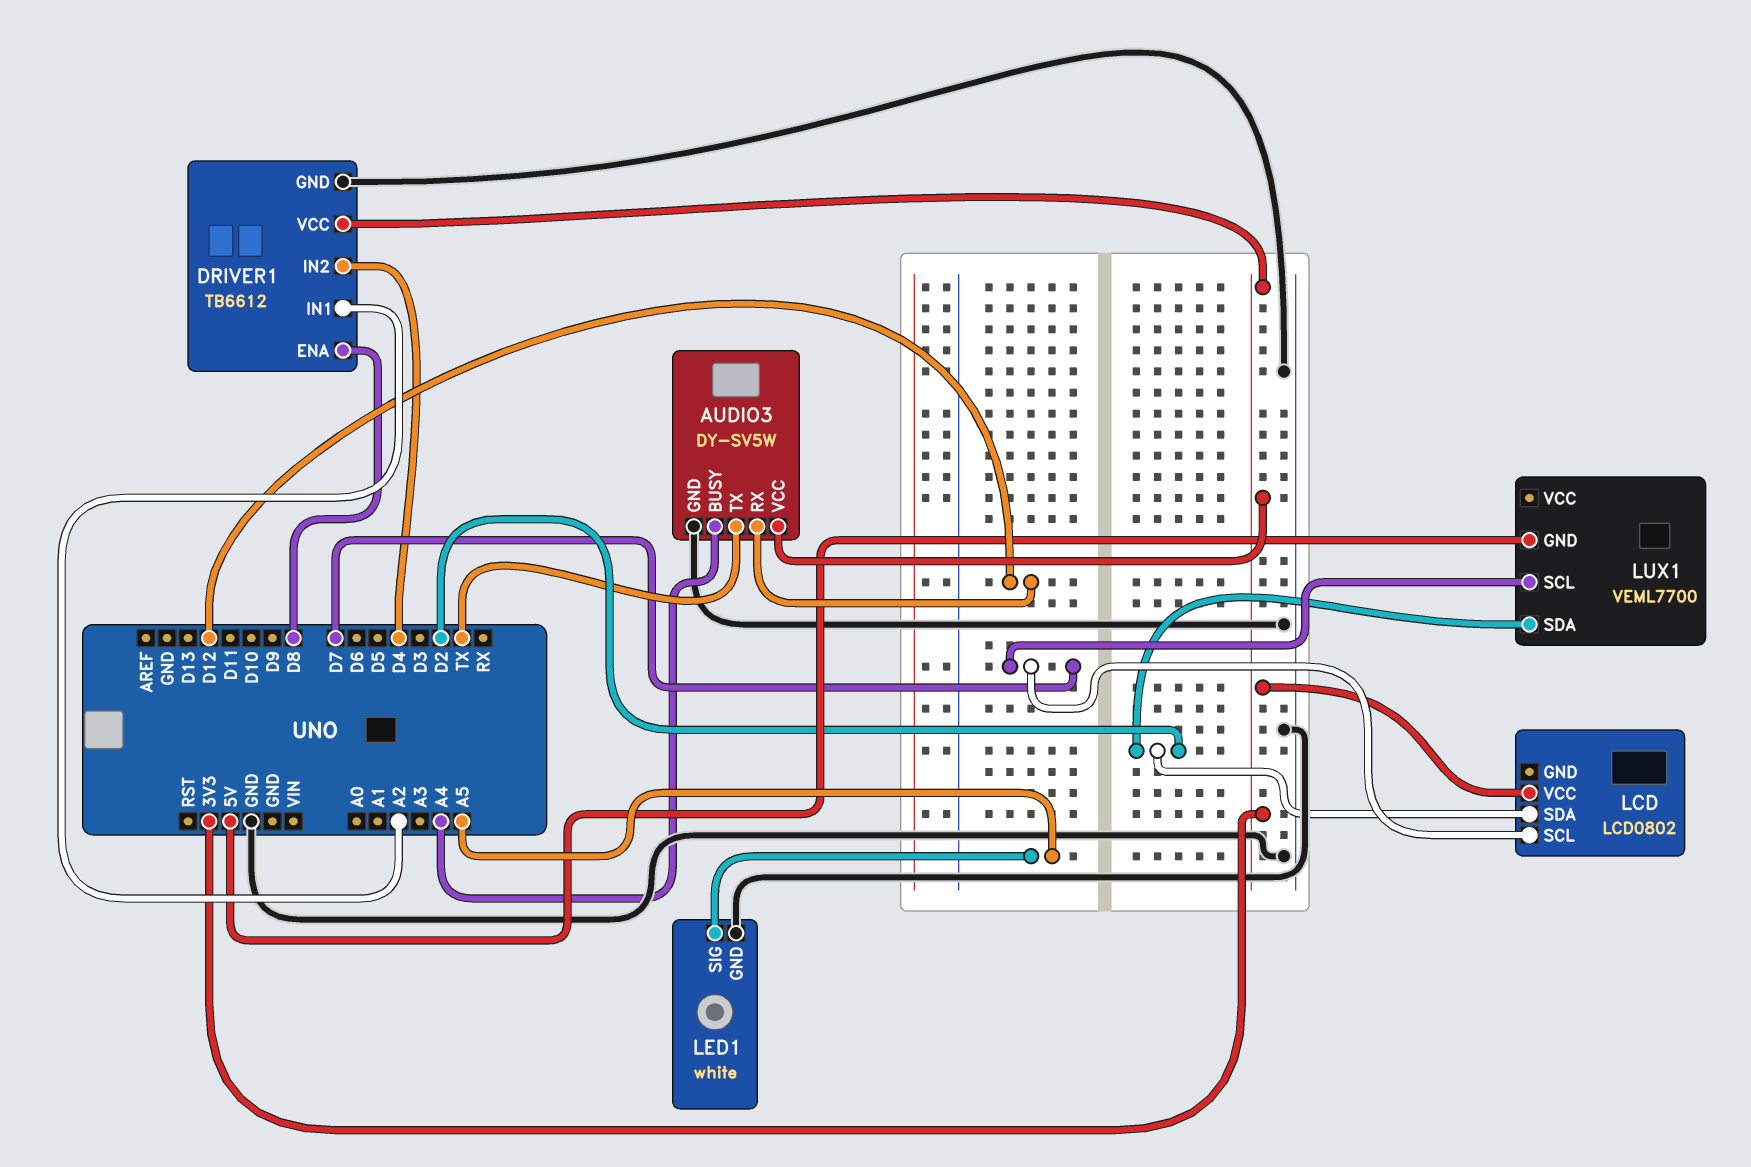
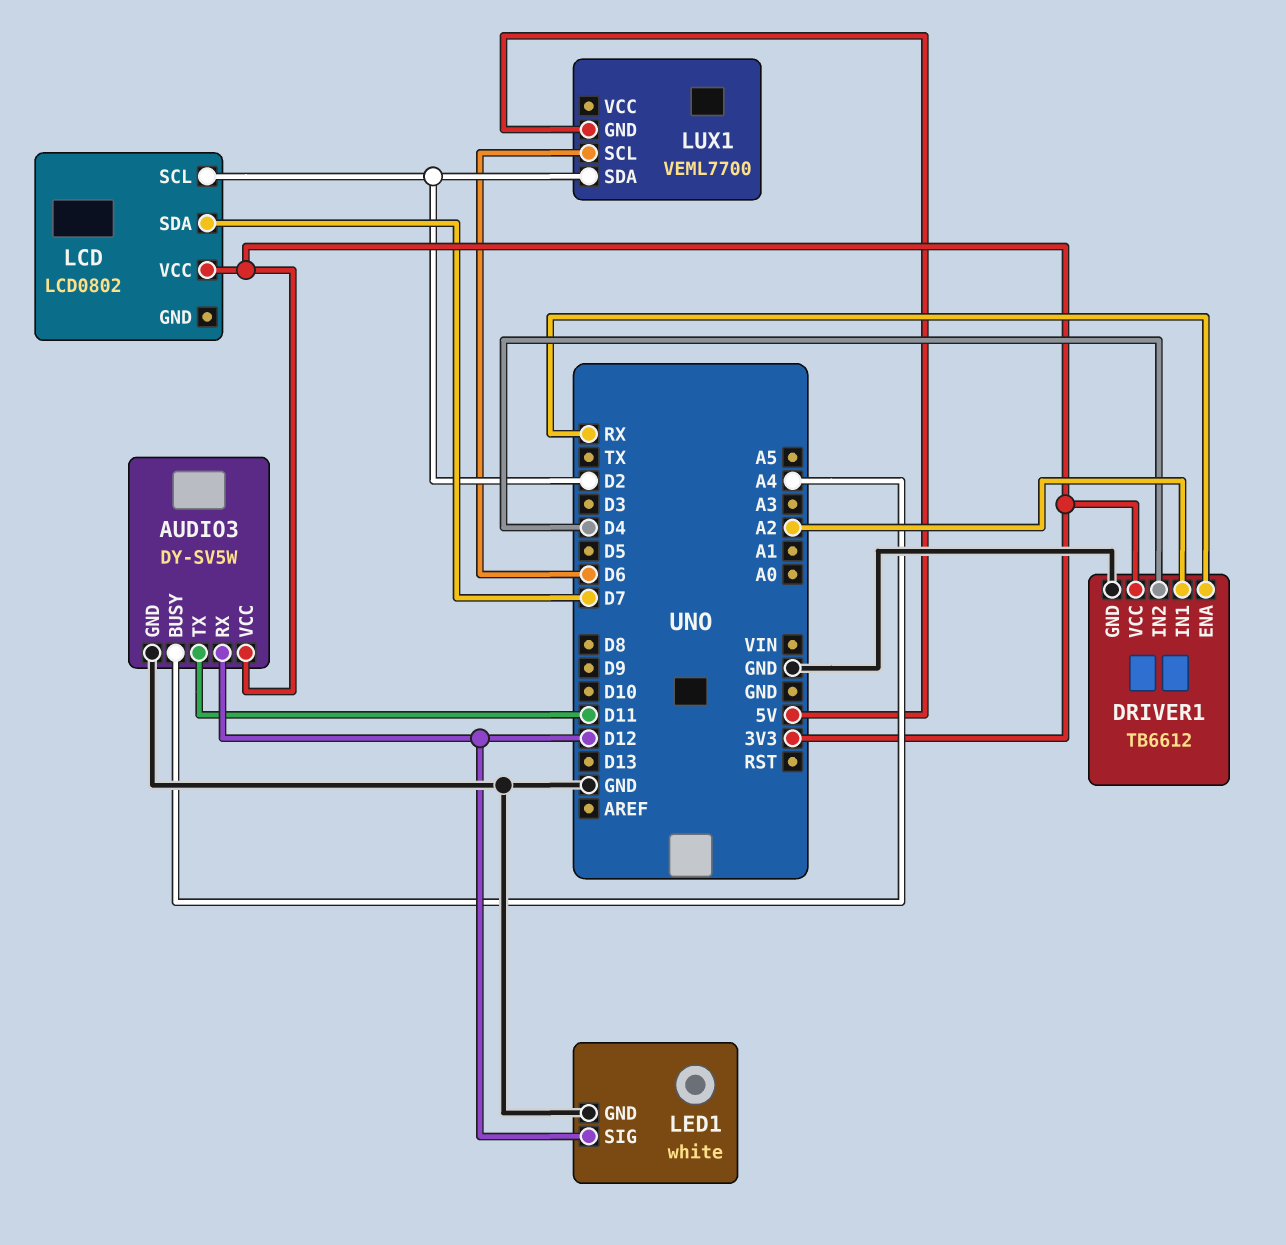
AUDIO3 pin TX: TX -> D11
DRIVER1 pin ENA: D8 -> RX
LCD pin SCL: D7 -> D2
LCD pin SDA: D2 -> D7
LED1 pin SIG: A5 -> D12
LUX1 pin SCL: D7 -> D6

